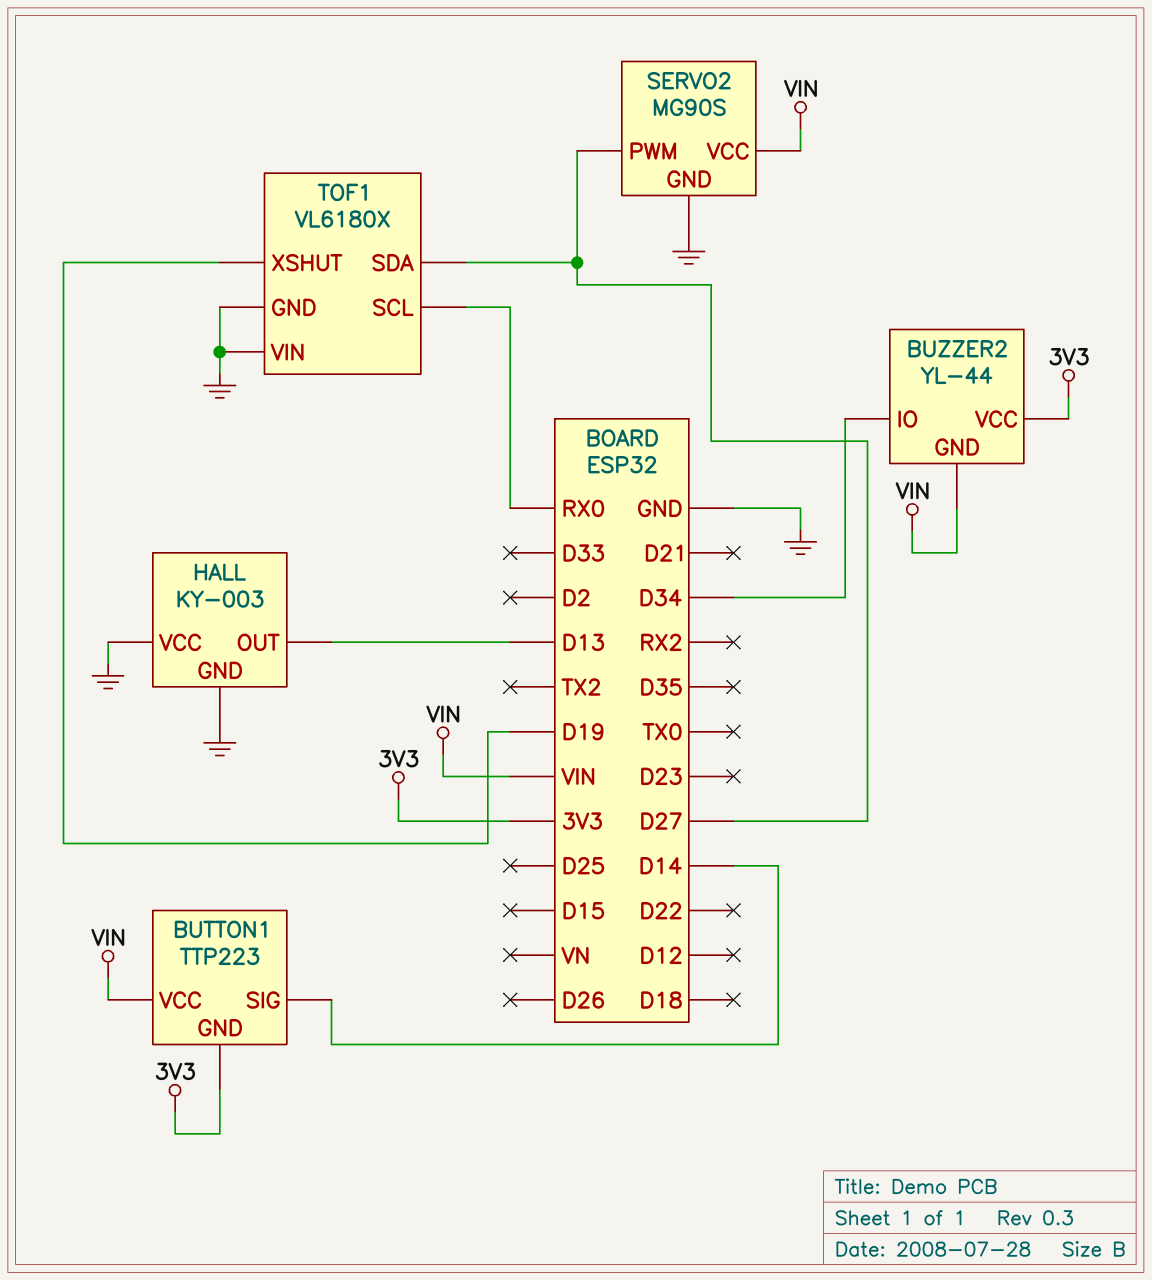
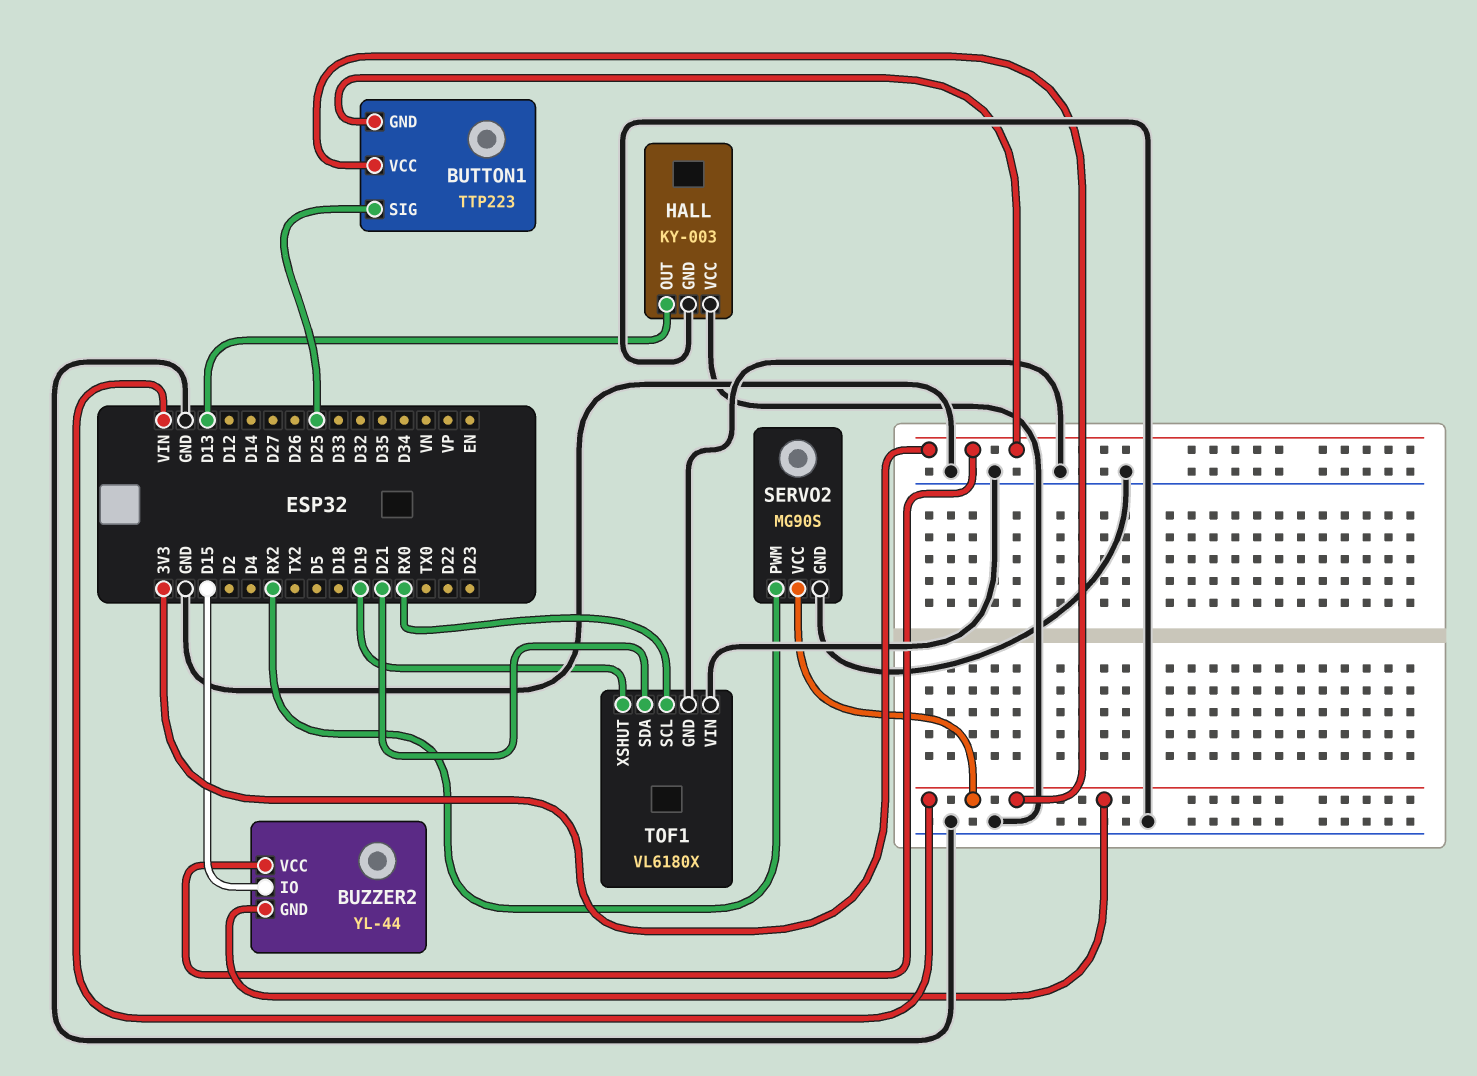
BUTTON1 pin SIG: D14 -> D25
BUZZER2 pin IO: D34 -> D15
SERVO2 pin PWM: D27 -> RX2
TOF1 pin SDA: D27 -> D21

